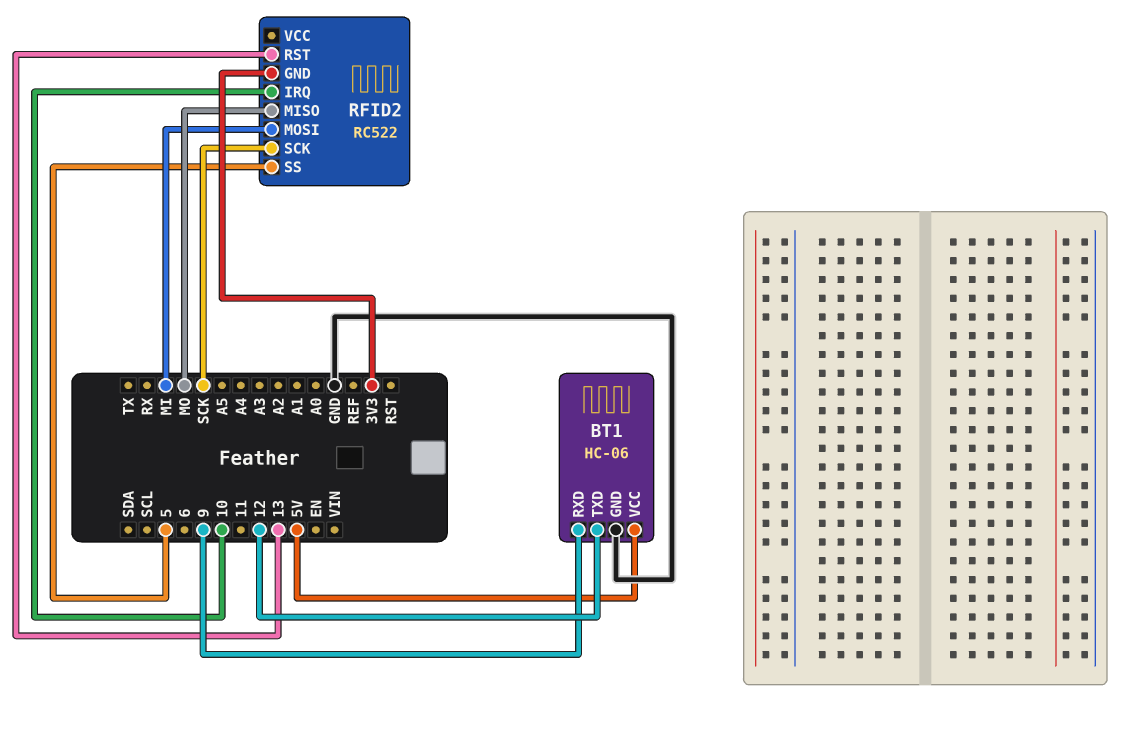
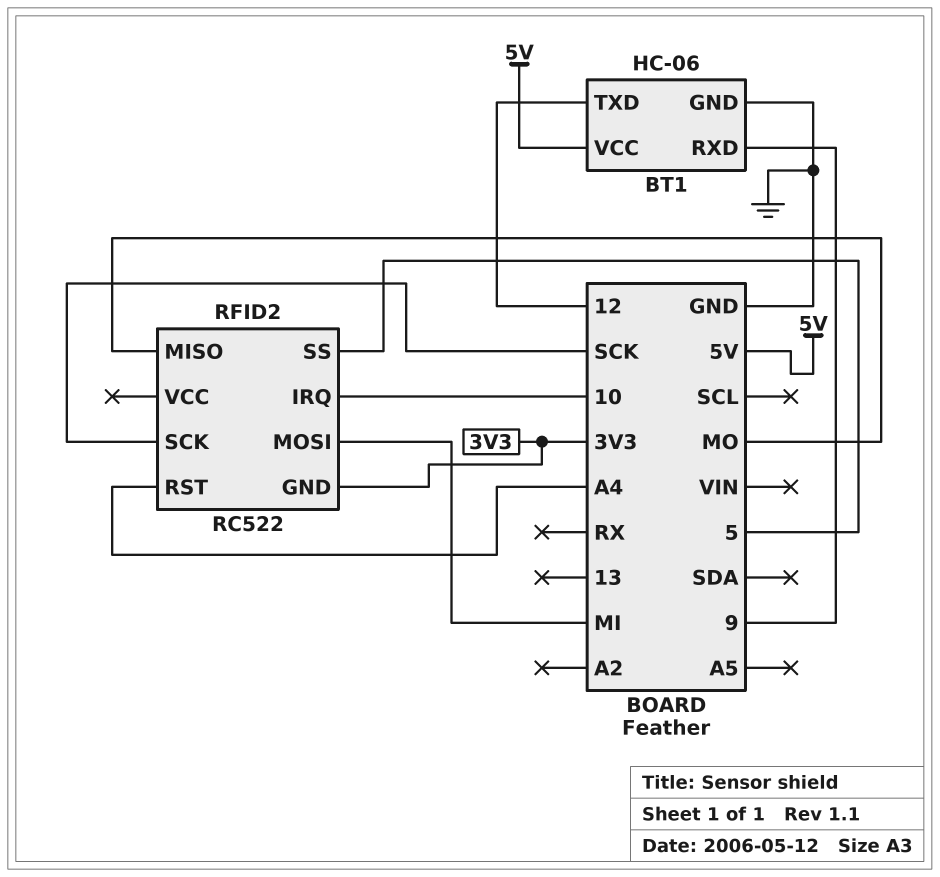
RFID2 pin RST: 13 -> A4

